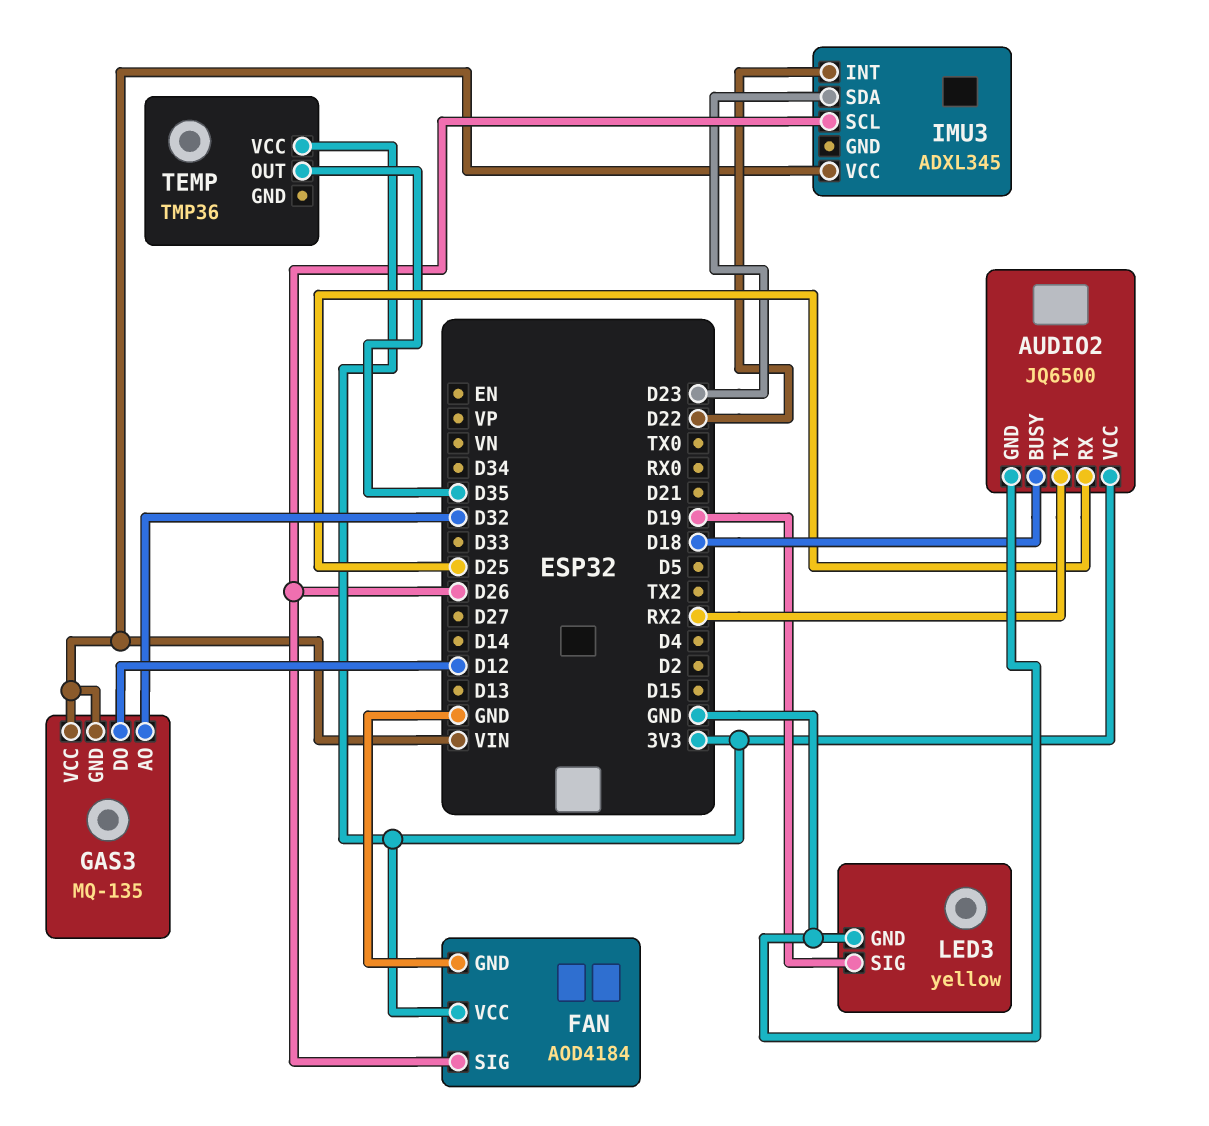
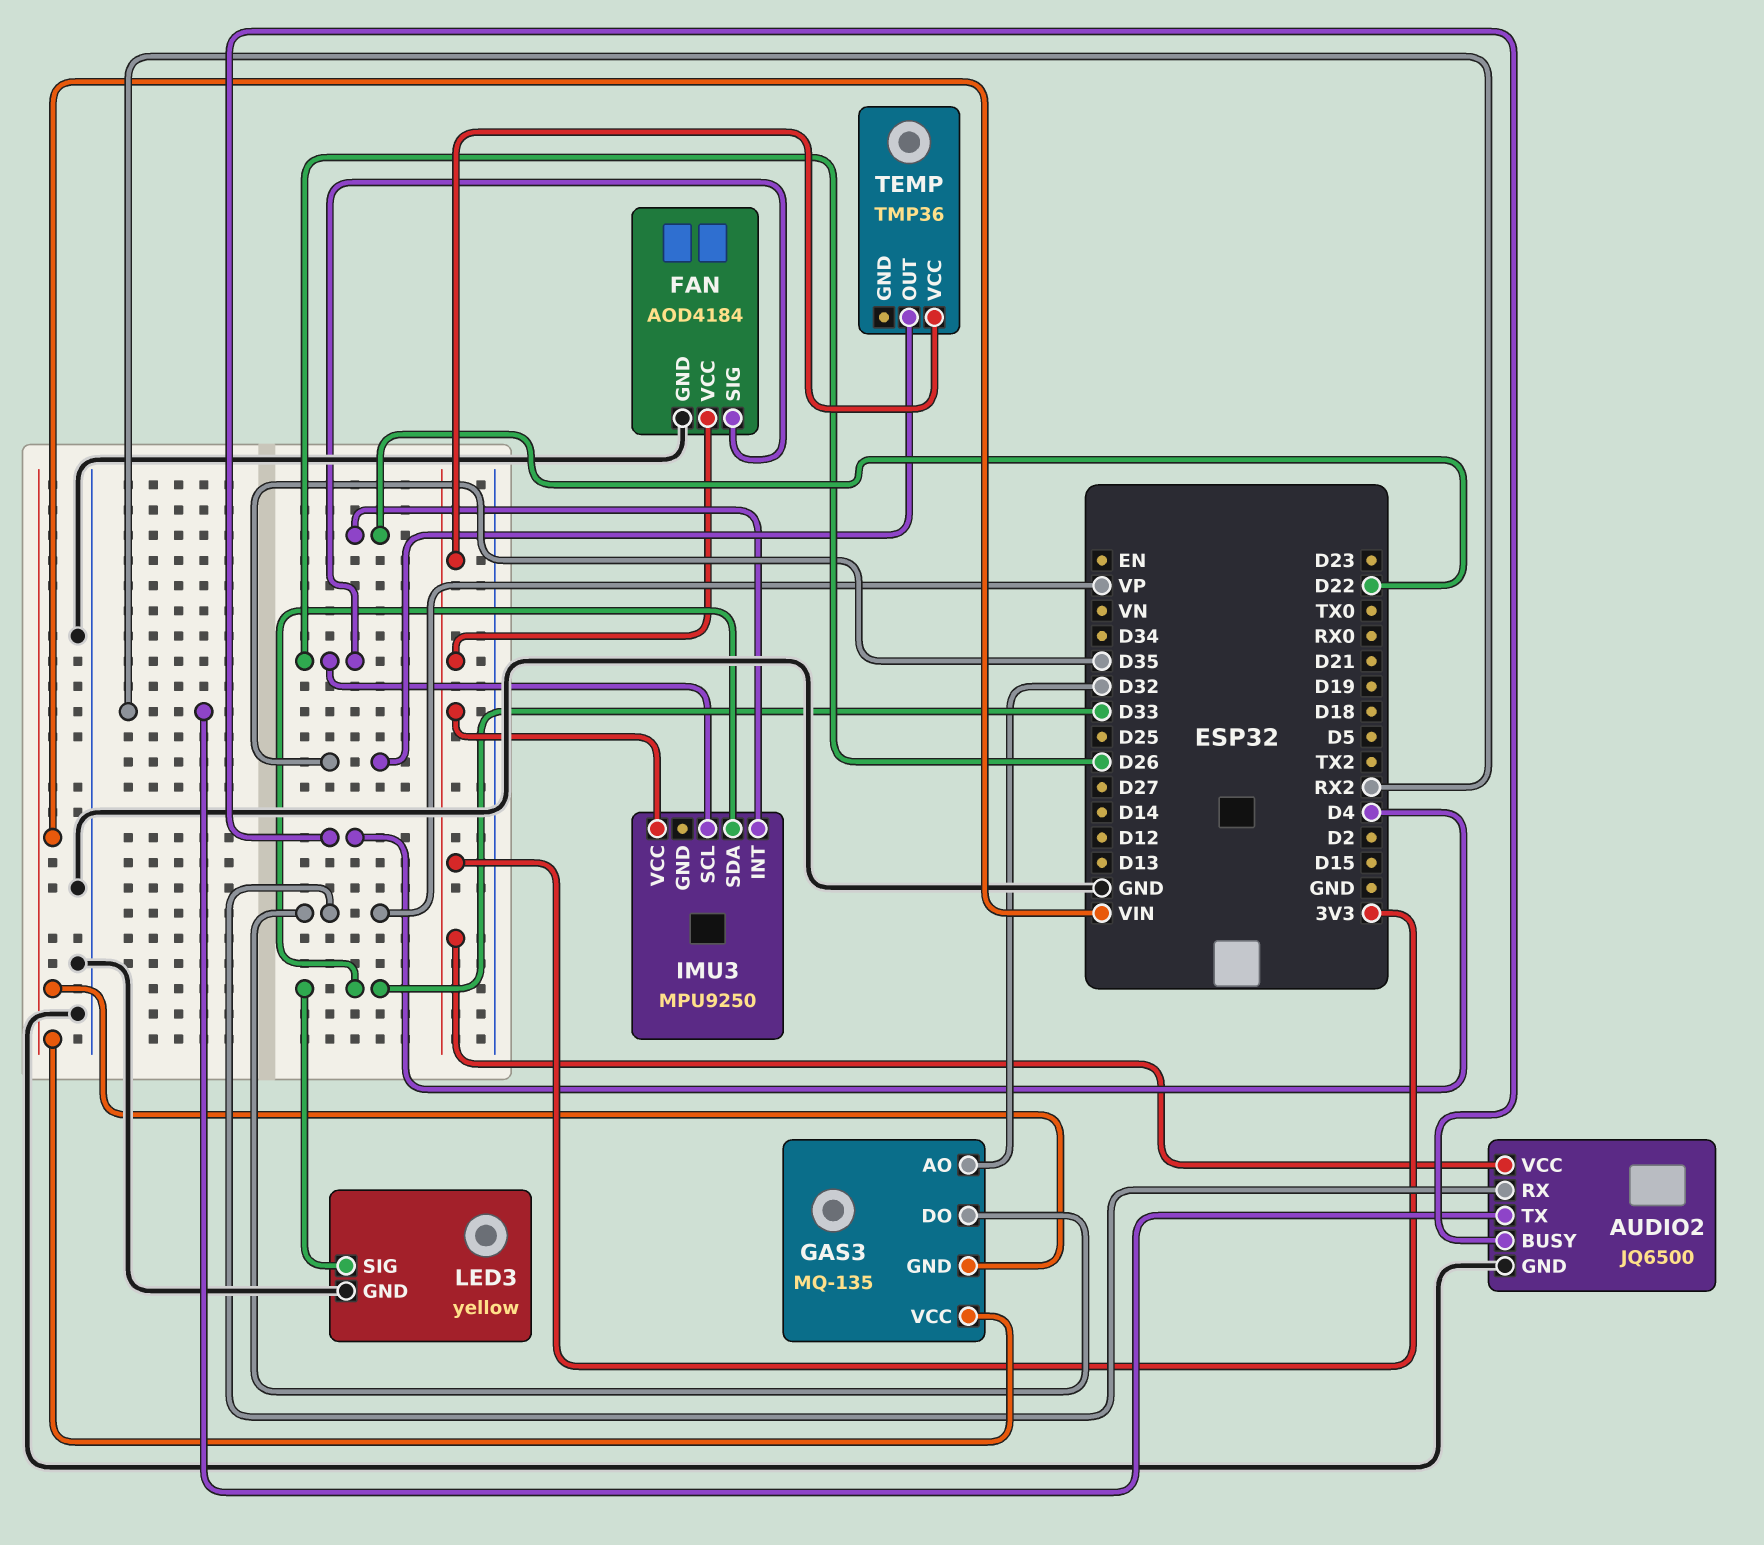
AUDIO2 pin BUSY: D18 -> D4
AUDIO2 pin RX: D25 -> VP
GAS3 pin DO: D12 -> VP
IMU3: ADXL345 -> MPU9250
IMU3 pin SDA: D23 -> D33
IMU3 pin VCC: VIN -> 3V3
LED3 pin SIG: D19 -> D33

